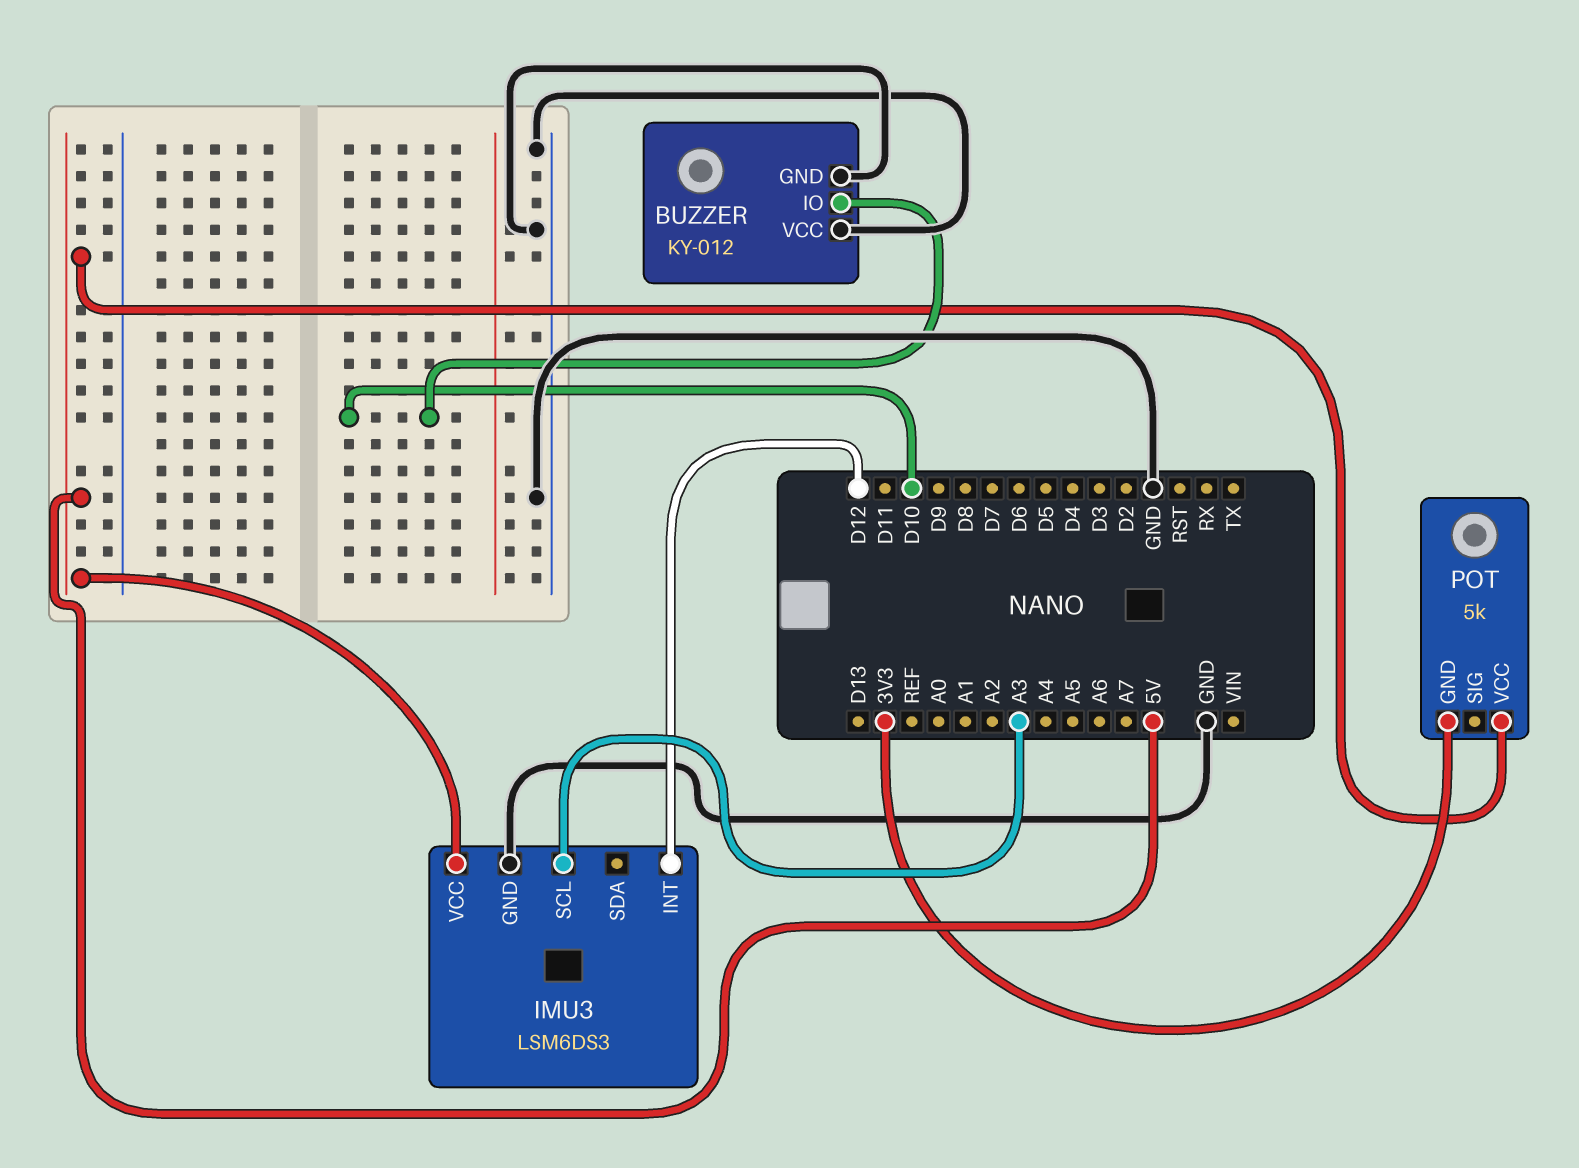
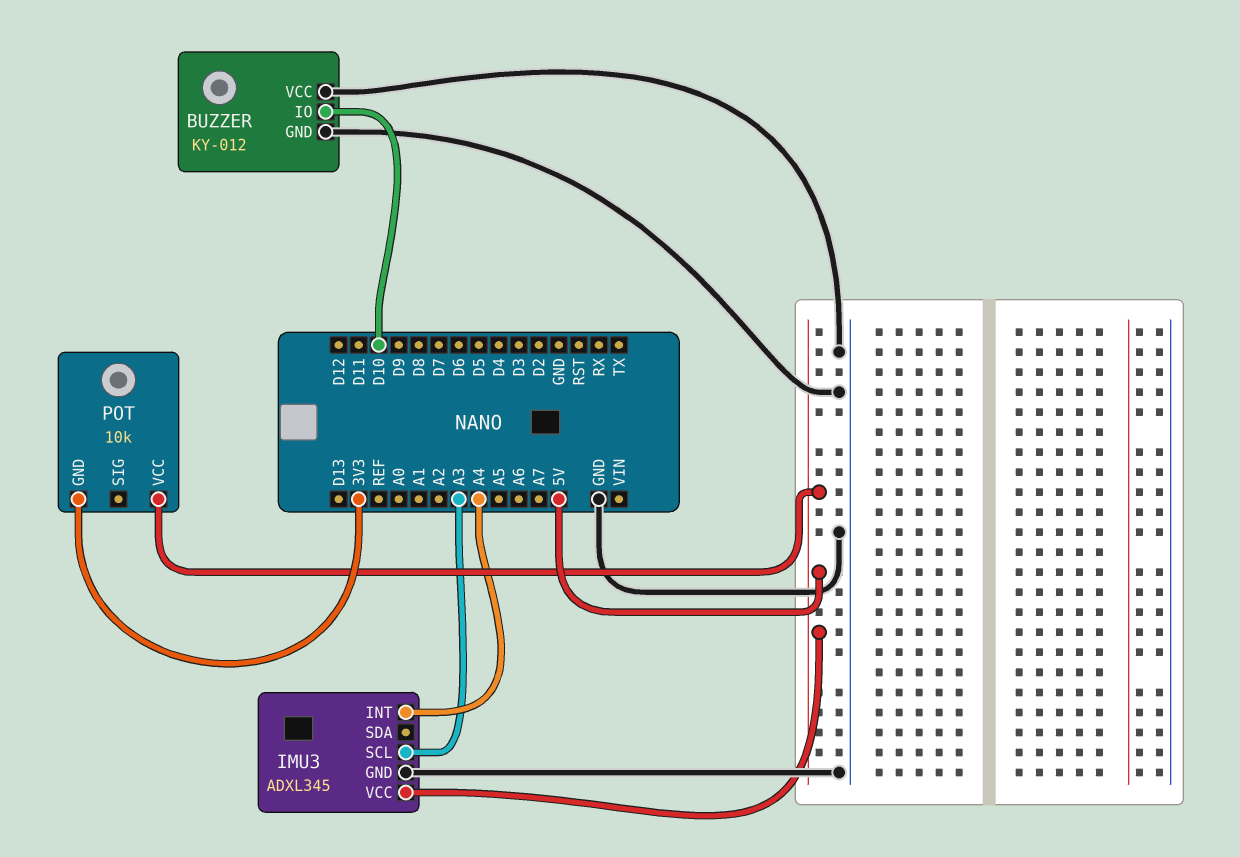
IMU3: LSM6DS3 -> ADXL345
IMU3 pin INT: D12 -> A4
POT: 5k -> 10k

